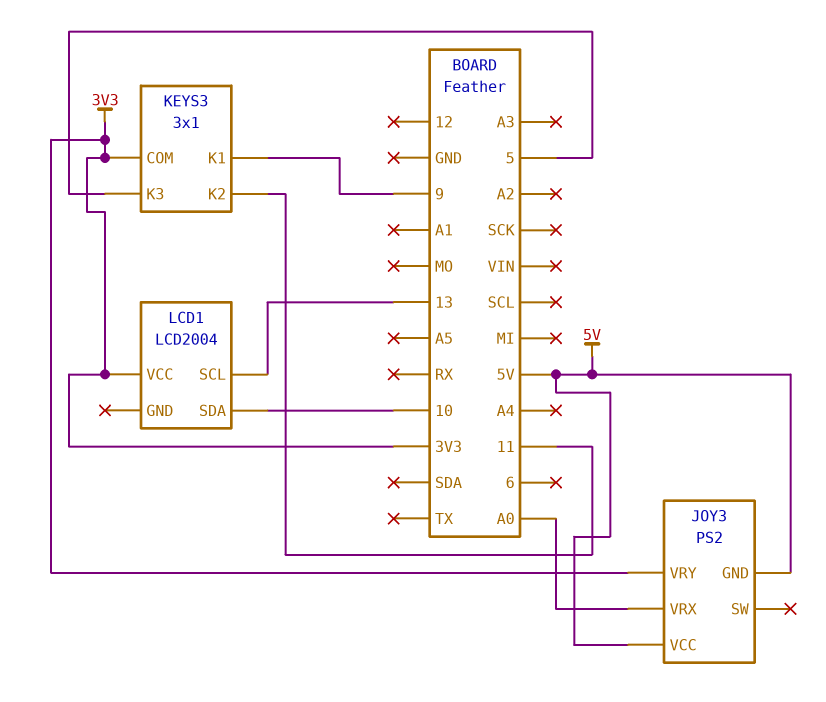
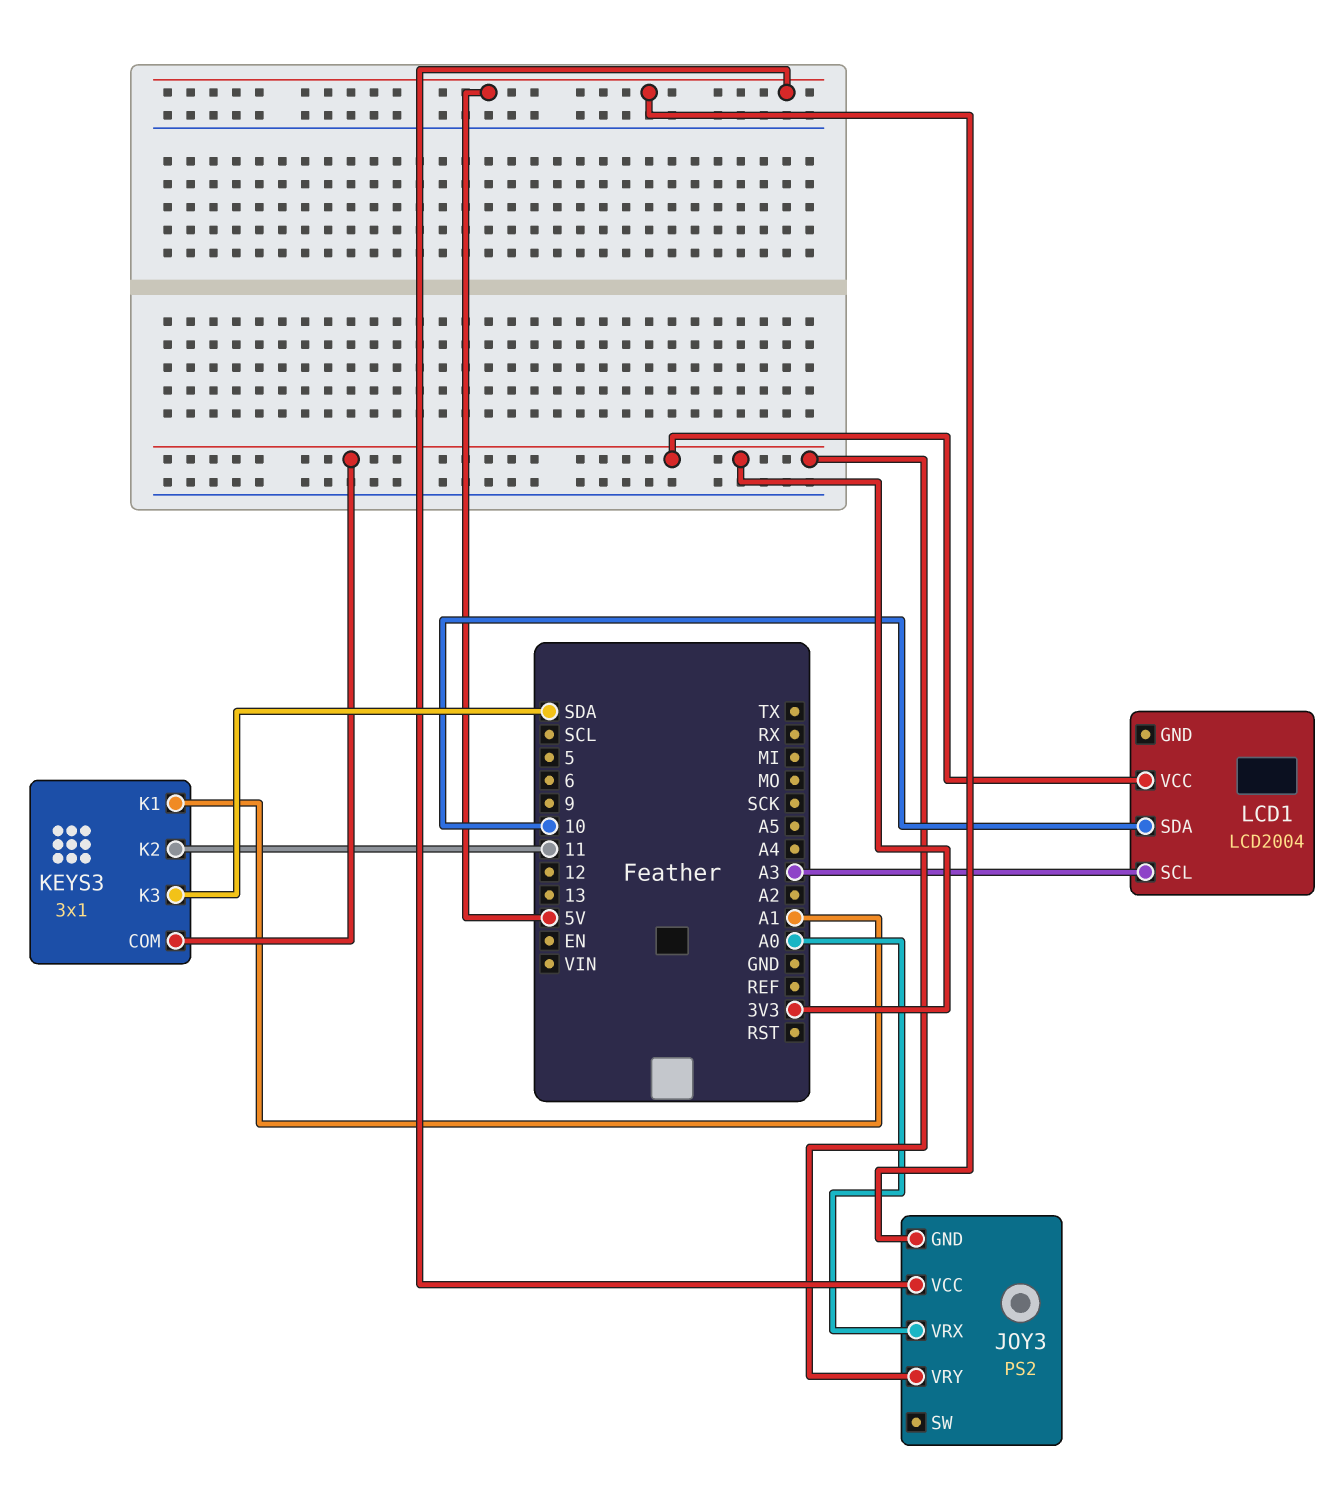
KEYS3 pin K1: 9 -> A1
KEYS3 pin K3: 5 -> SDA
LCD1 pin SCL: 13 -> A3

